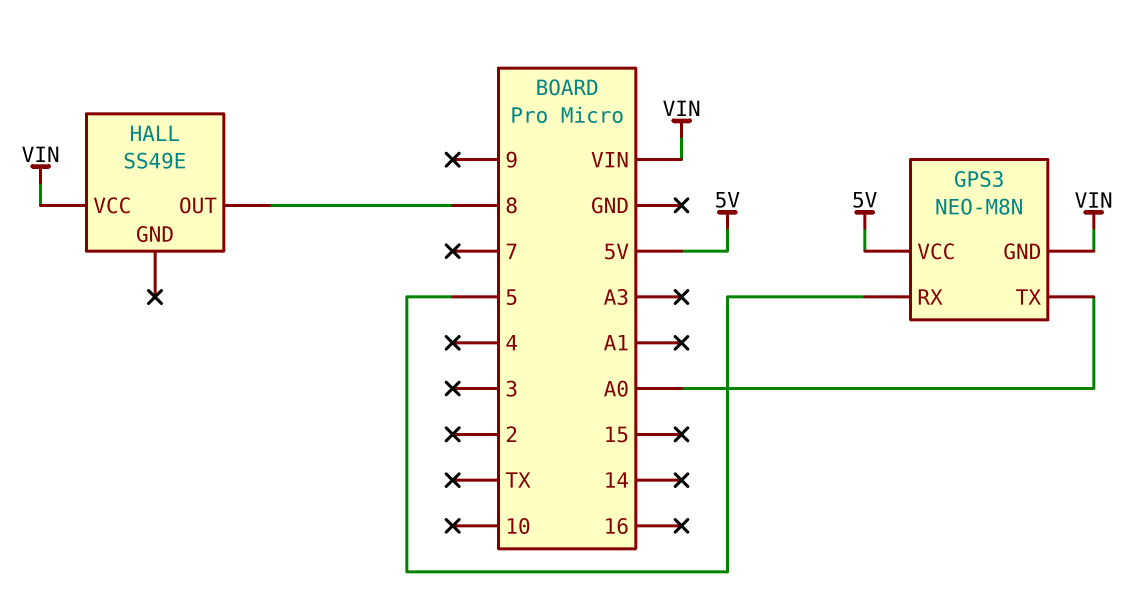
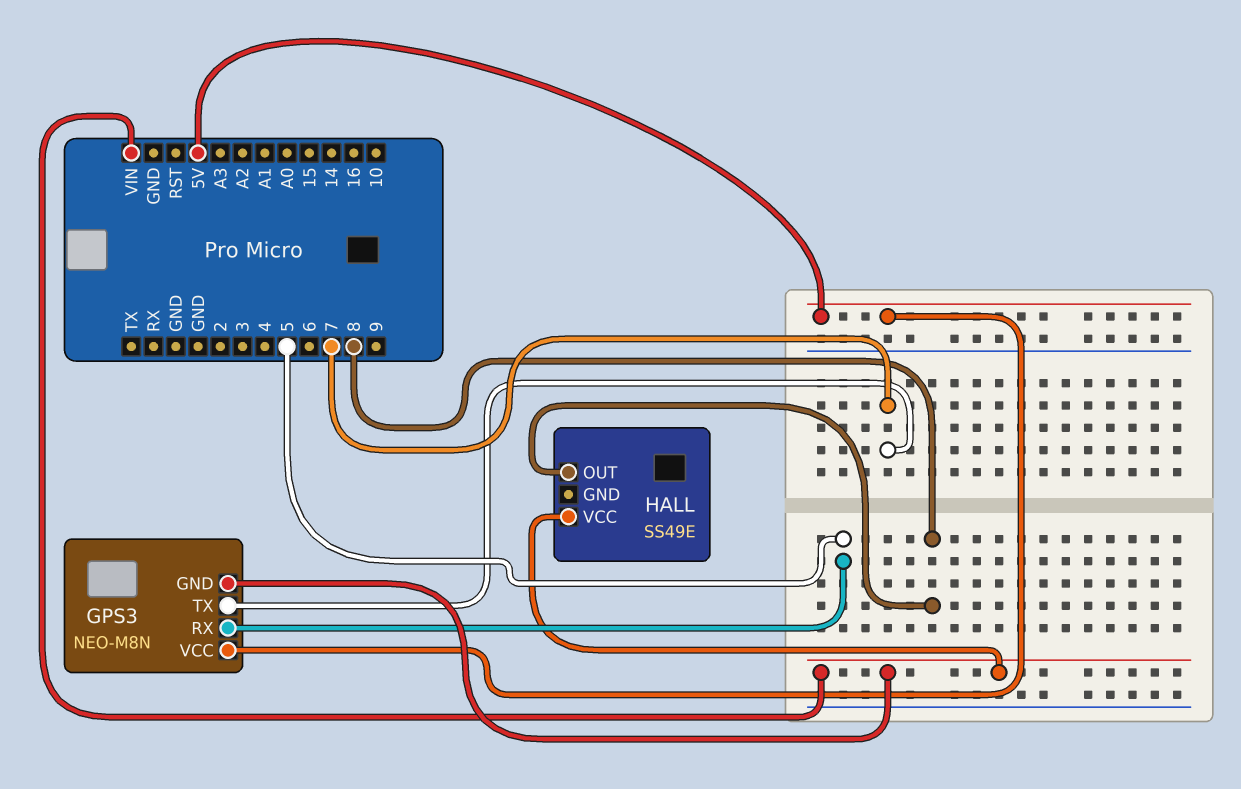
GPS3 pin TX: A0 -> 7

